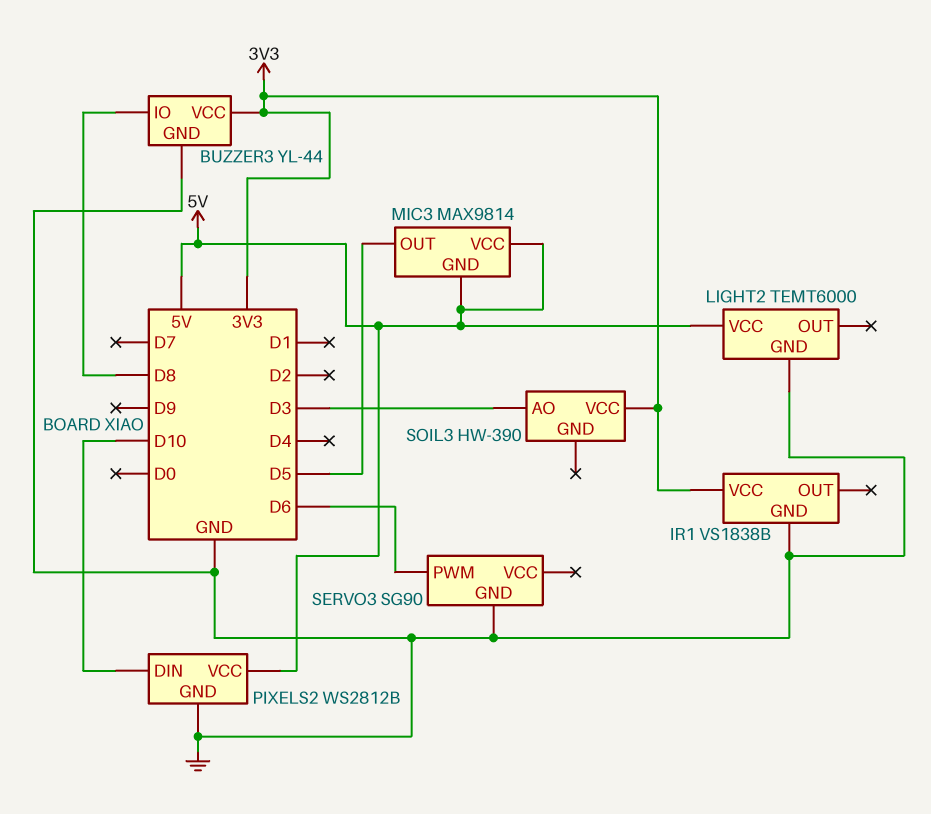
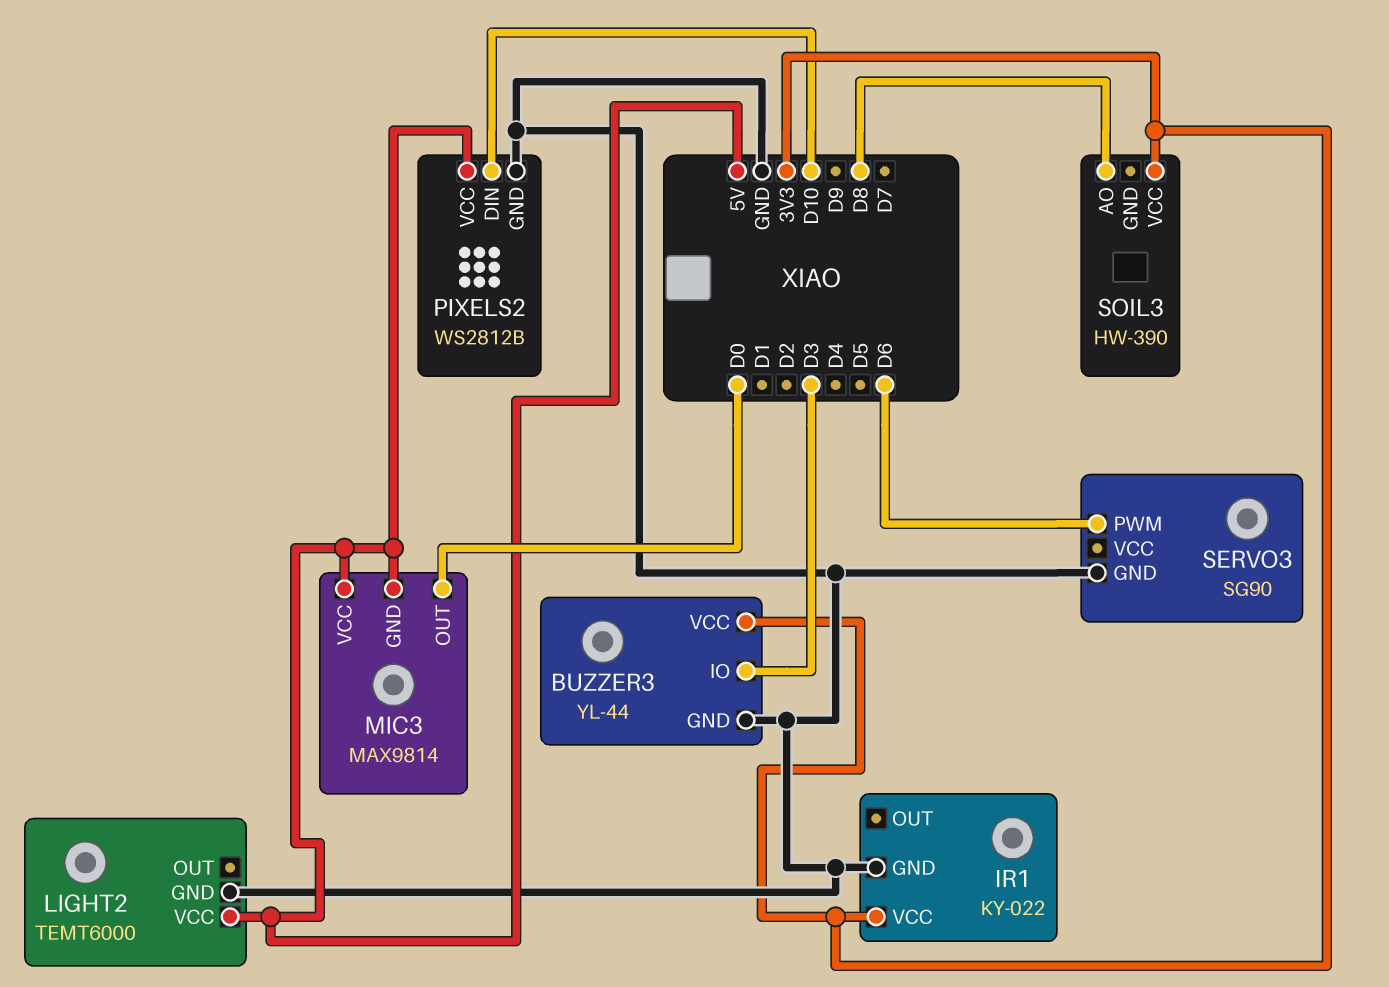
BUZZER3 pin IO: D8 -> D3
IR1: VS1838B -> KY-022
MIC3 pin OUT: D5 -> D0
SOIL3 pin AO: D3 -> D8

